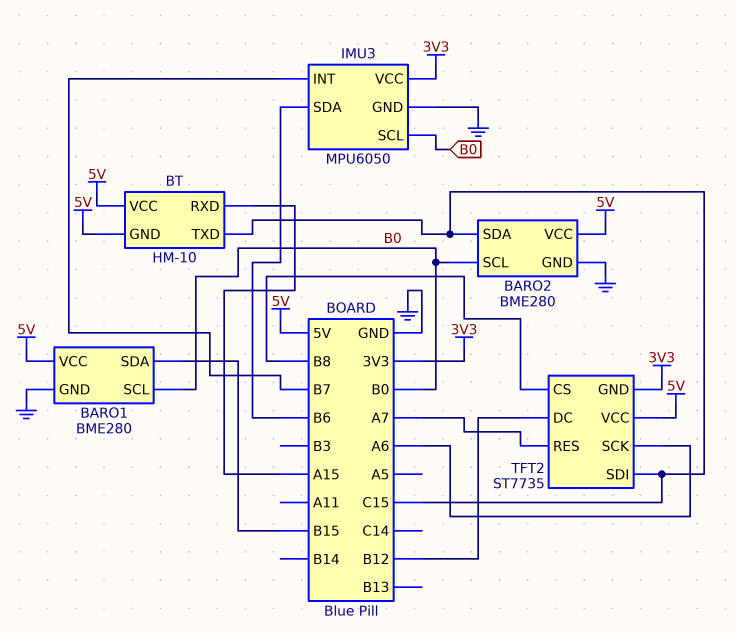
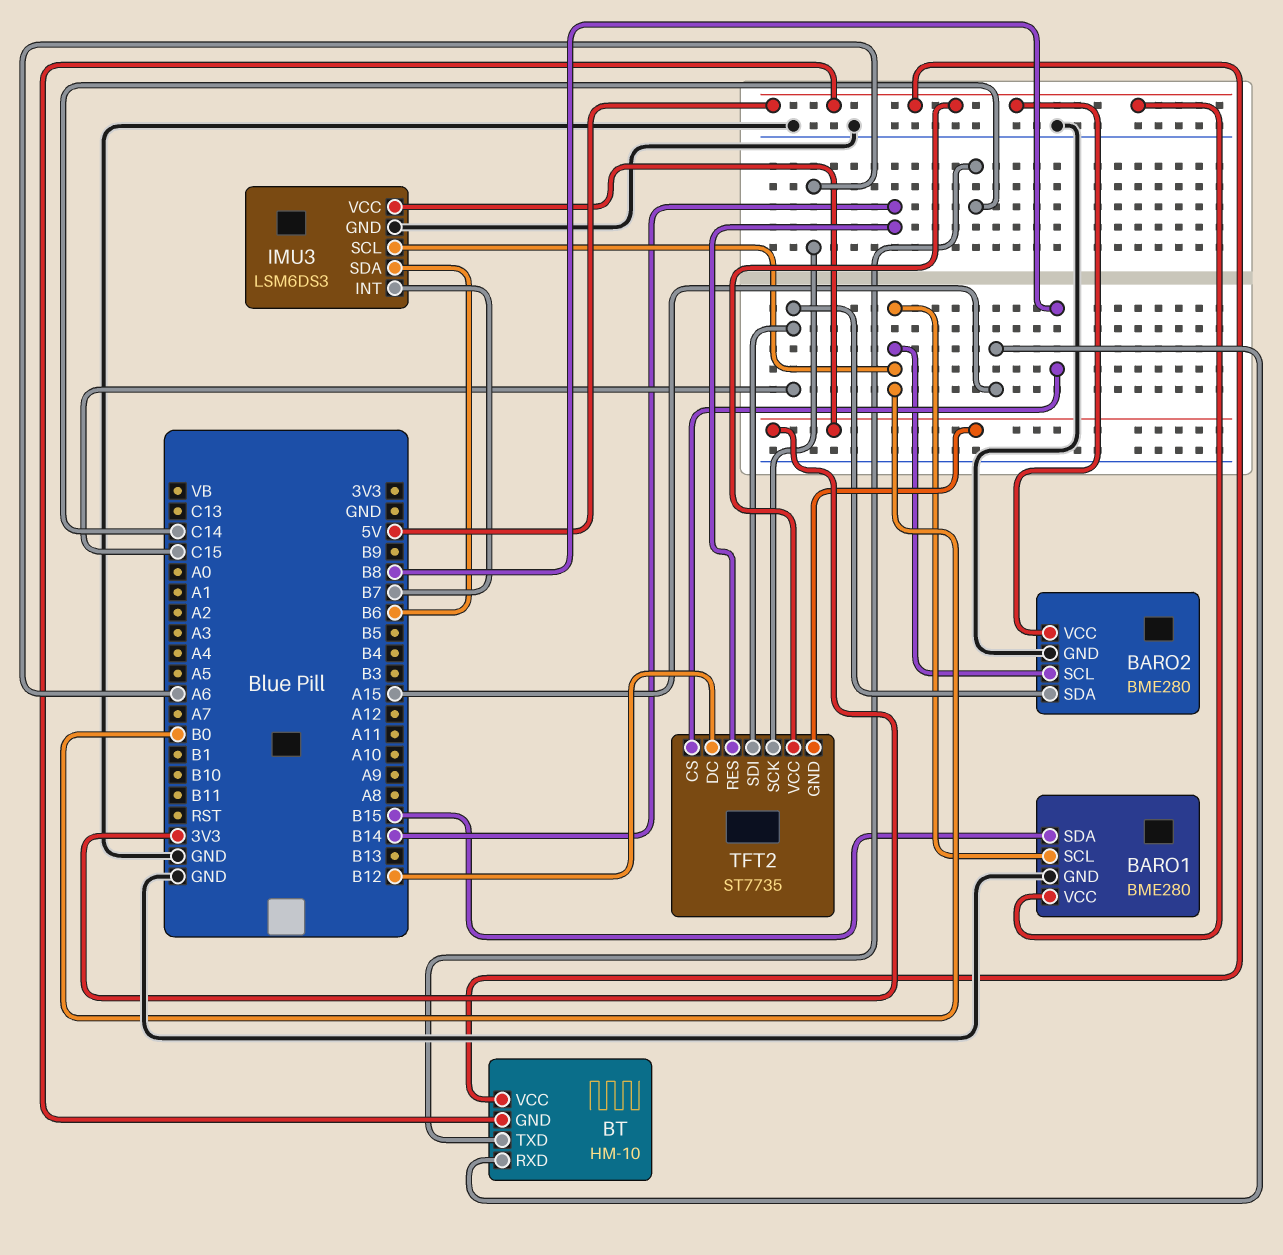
BT pin TXD: C15 -> C14
IMU3: MPU6050 -> LSM6DS3
TFT2 pin RES: A7 -> B14

